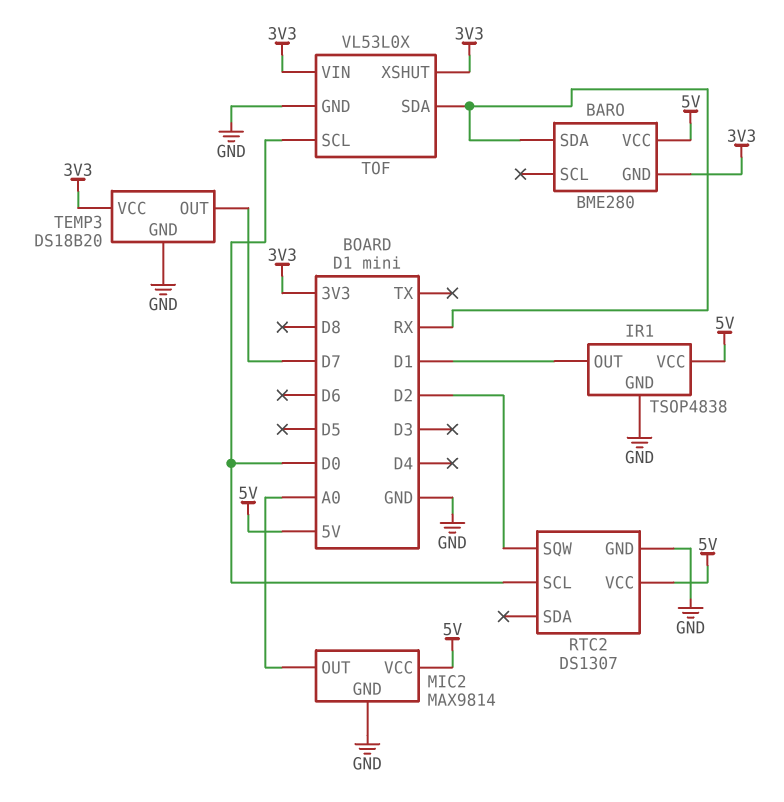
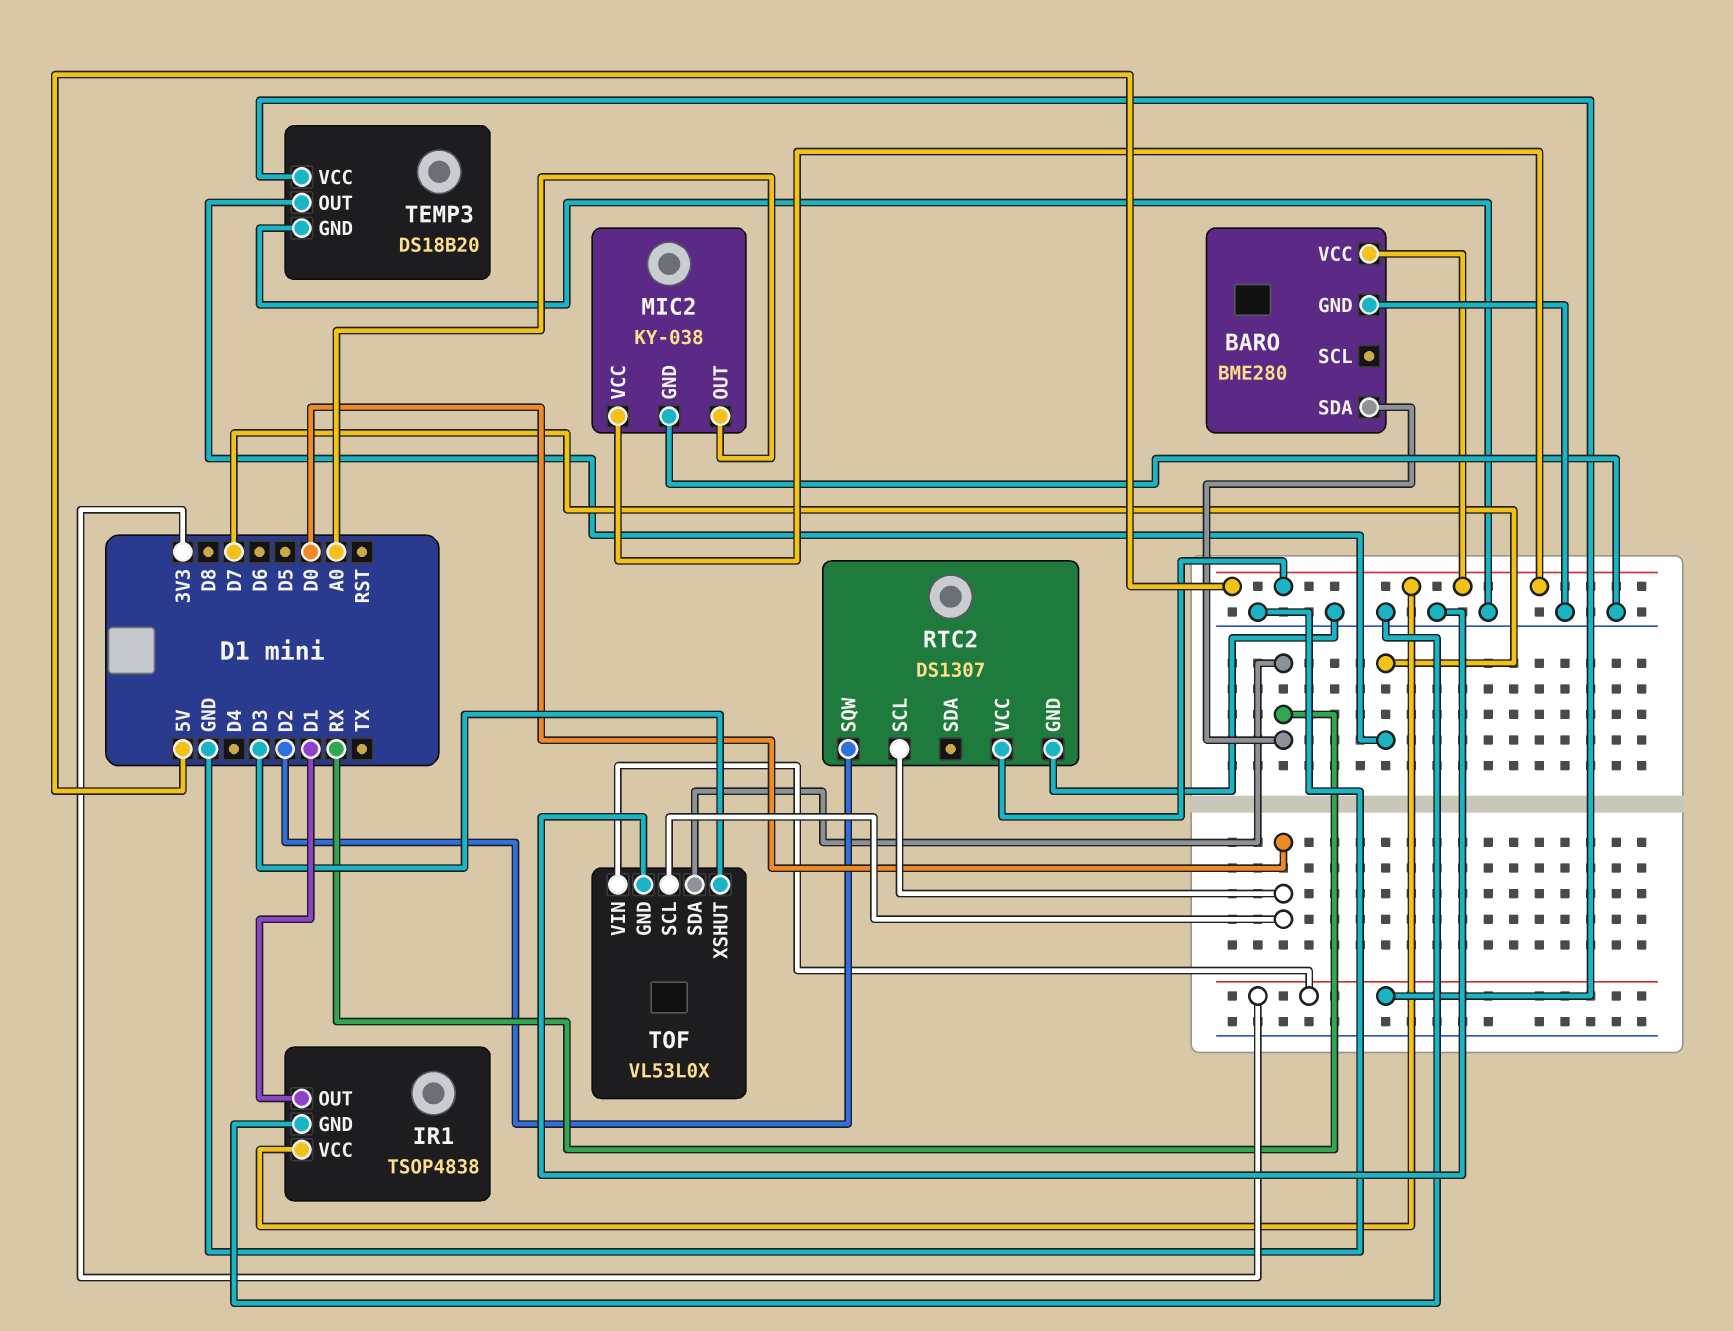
BARO pin GND: 3V3 -> GND
MIC2: MAX9814 -> KY-038
TOF pin XSHUT: 3V3 -> D3

